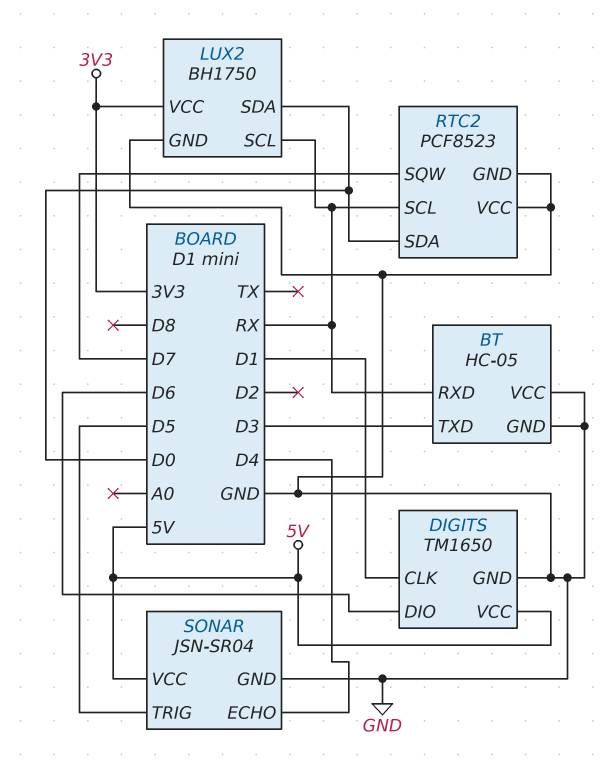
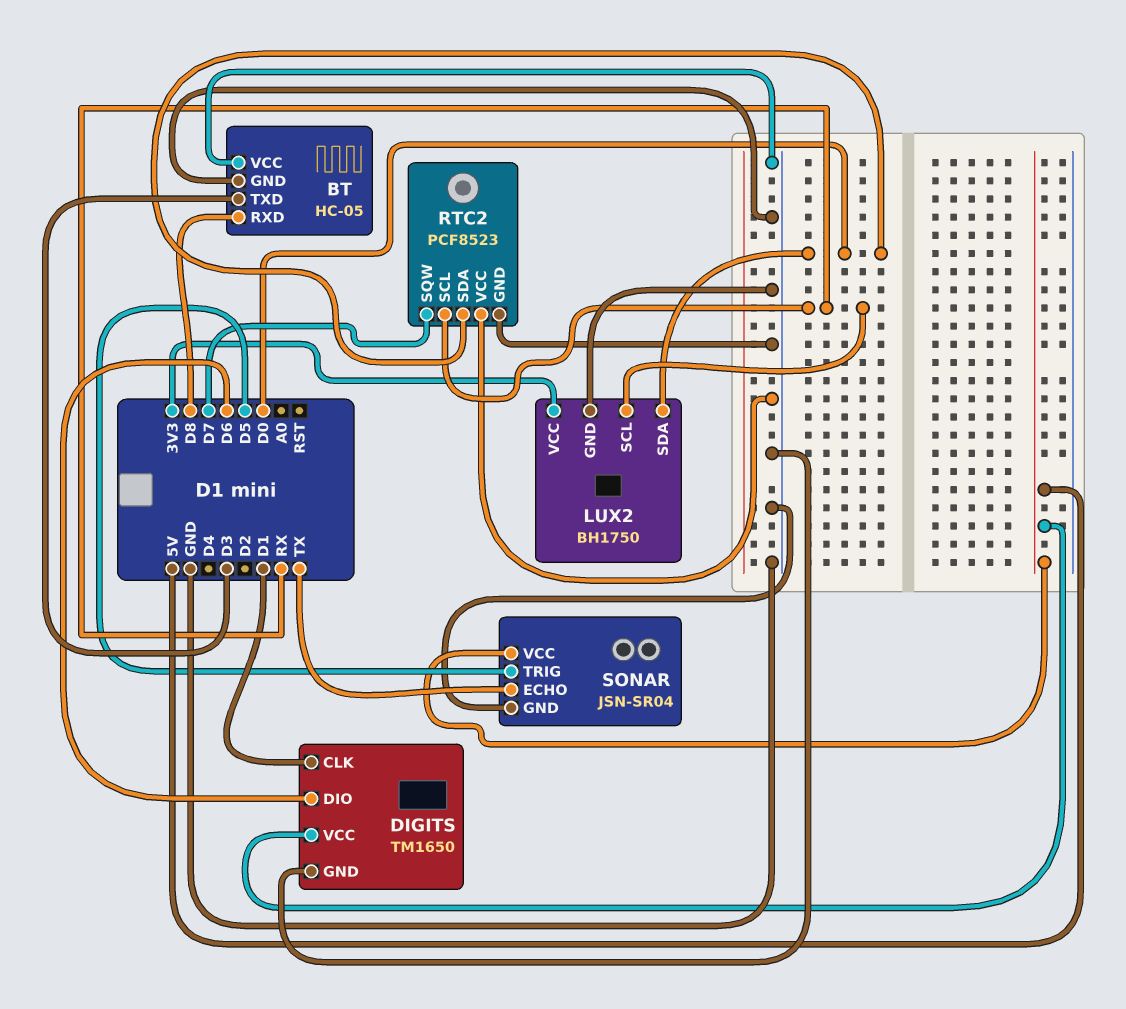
BT pin RXD: RX -> D8
SONAR pin ECHO: D4 -> TX

